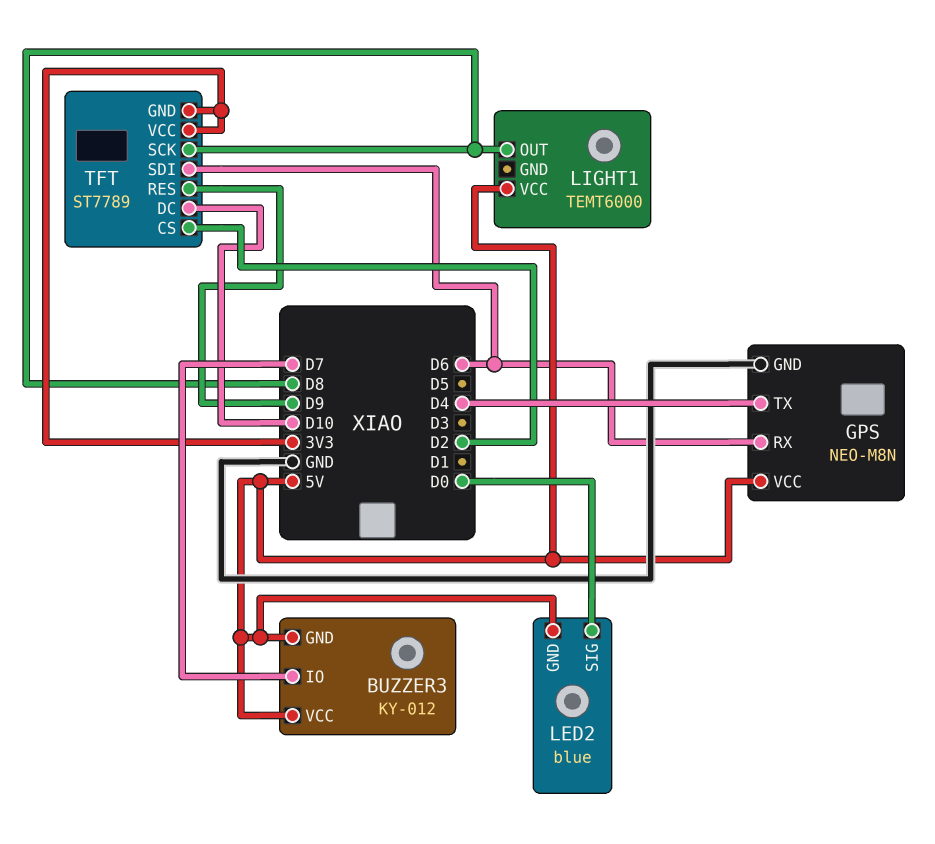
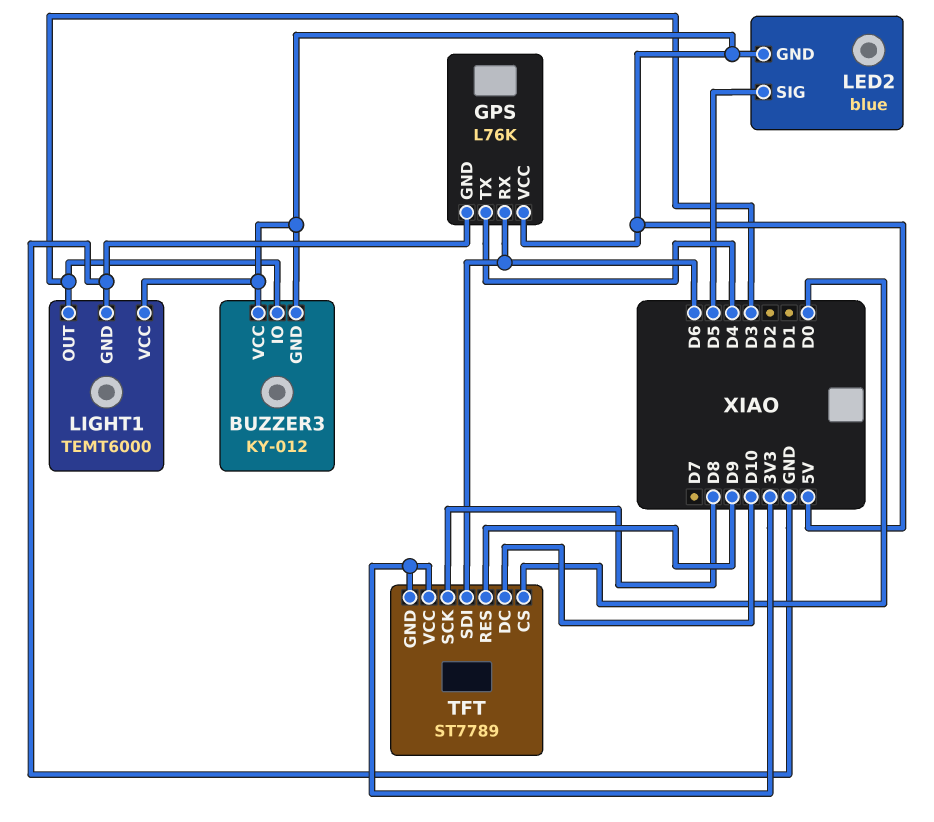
BUZZER3 pin IO: D7 -> D3
GPS: NEO-M8N -> L76K
LED2 pin SIG: D0 -> D5
LIGHT1 pin GND: none -> GND
LIGHT1 pin OUT: D8 -> D3
TFT pin CS: D2 -> D0

